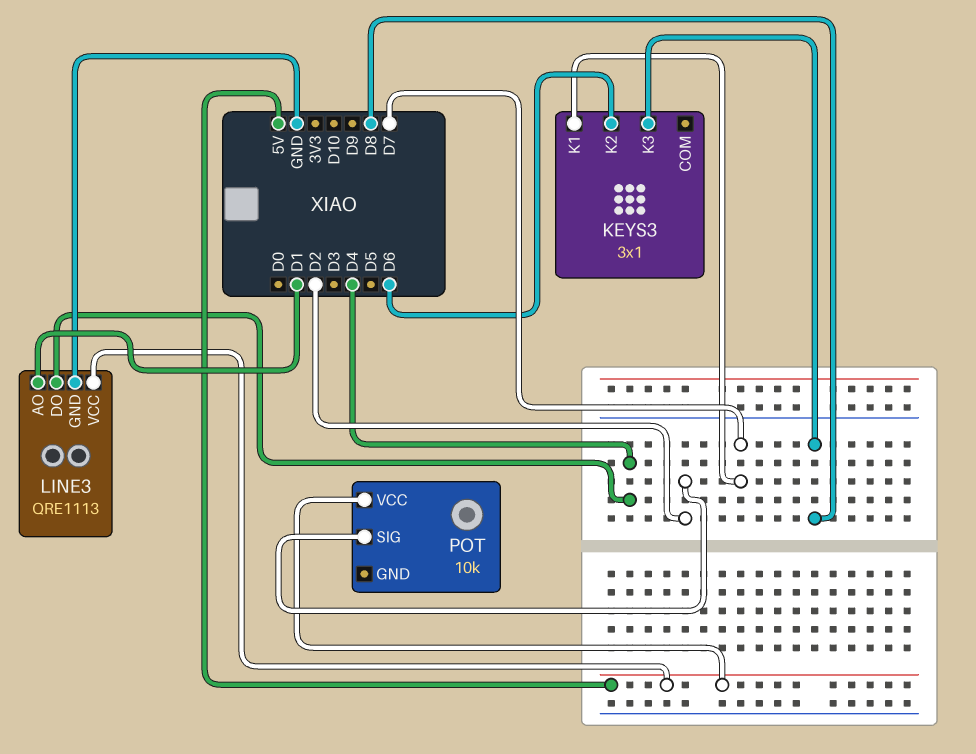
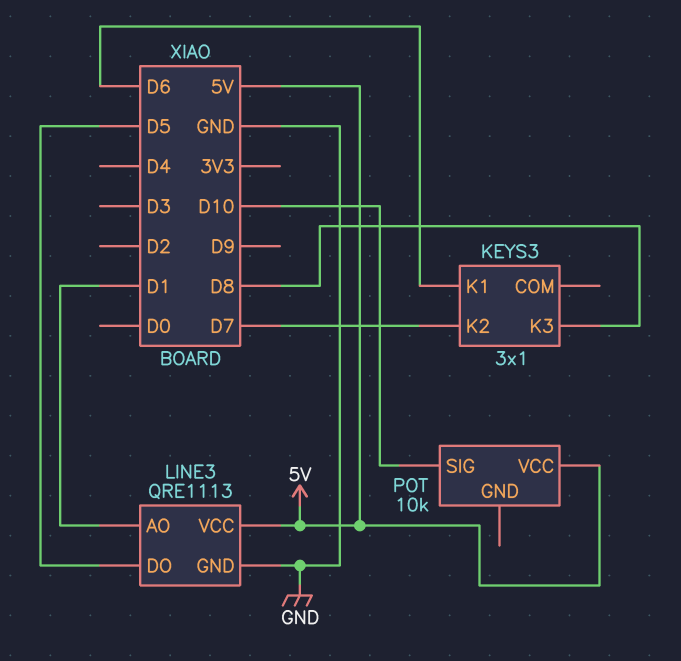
KEYS3 pin K1: D7 -> D6
KEYS3 pin K2: D6 -> D7
LINE3 pin DO: D4 -> D5
POT pin SIG: D2 -> D10

